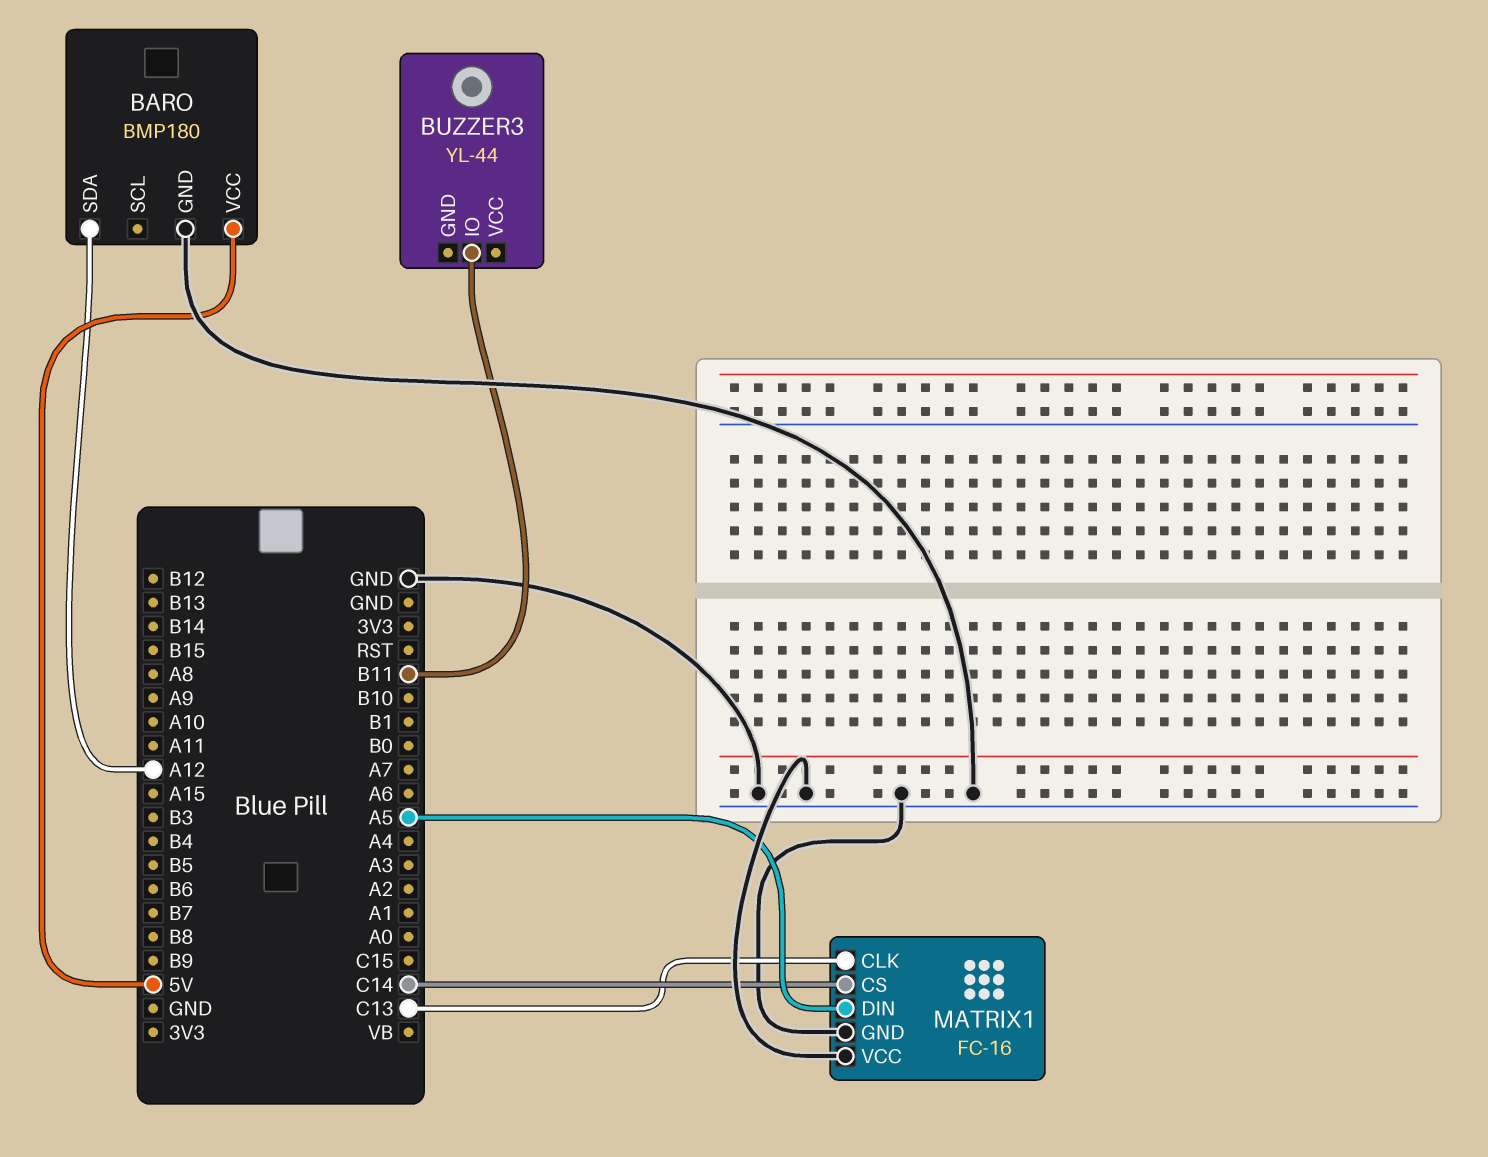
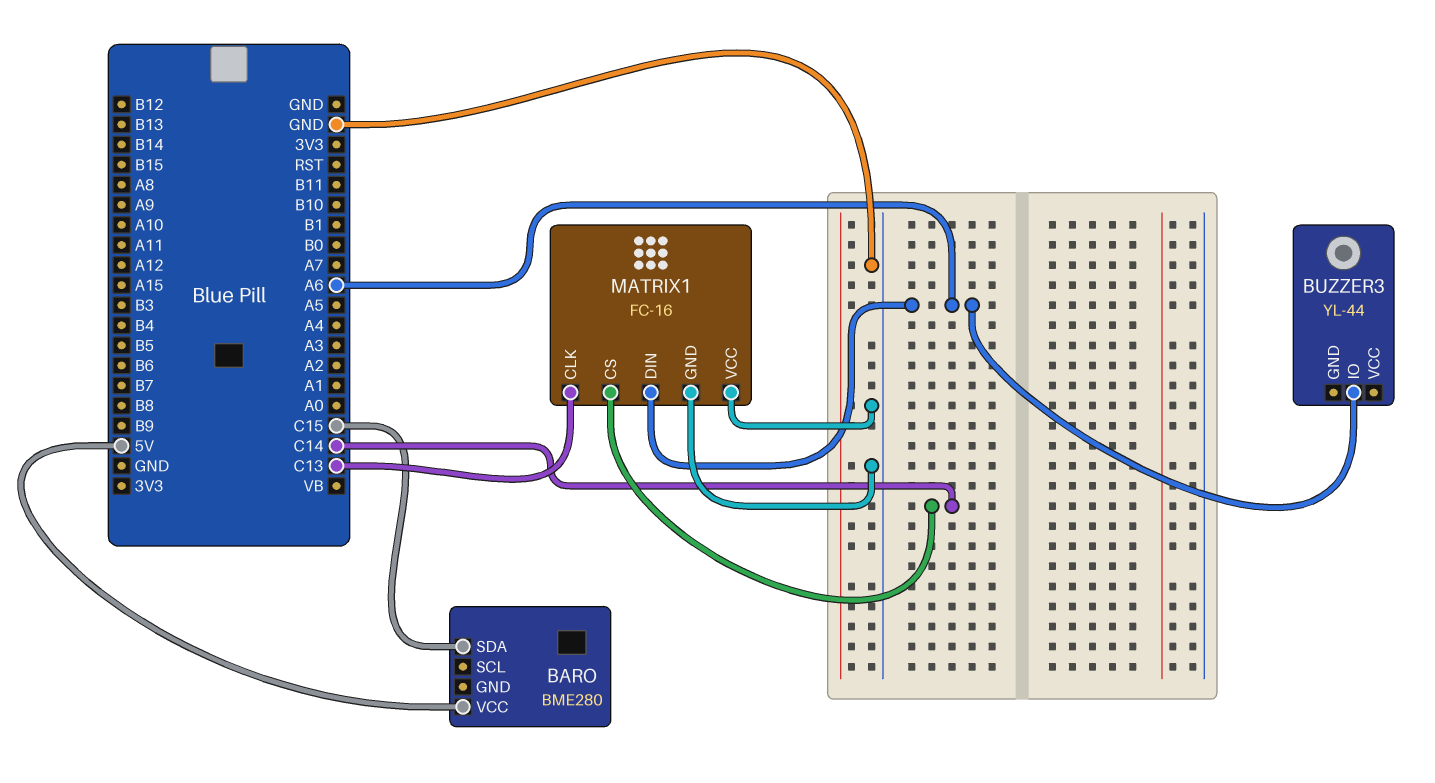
BARO: BMP180 -> BME280
BARO pin GND: GND -> none
BARO pin SDA: A12 -> C15
BUZZER3 pin IO: B11 -> A6
MATRIX1 pin DIN: A5 -> A6

